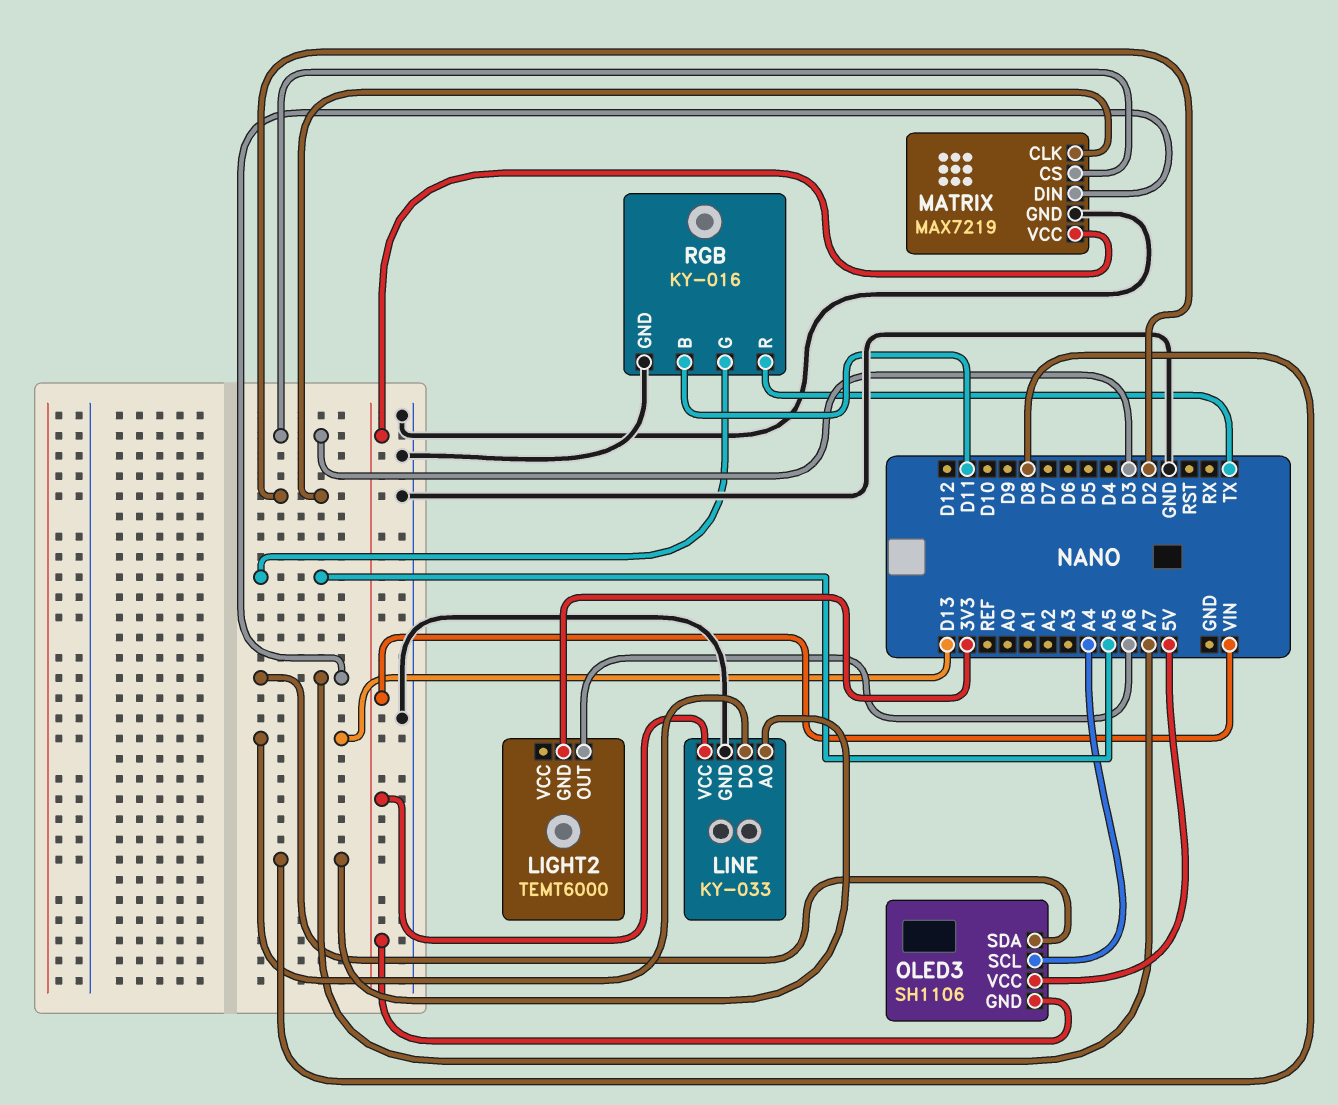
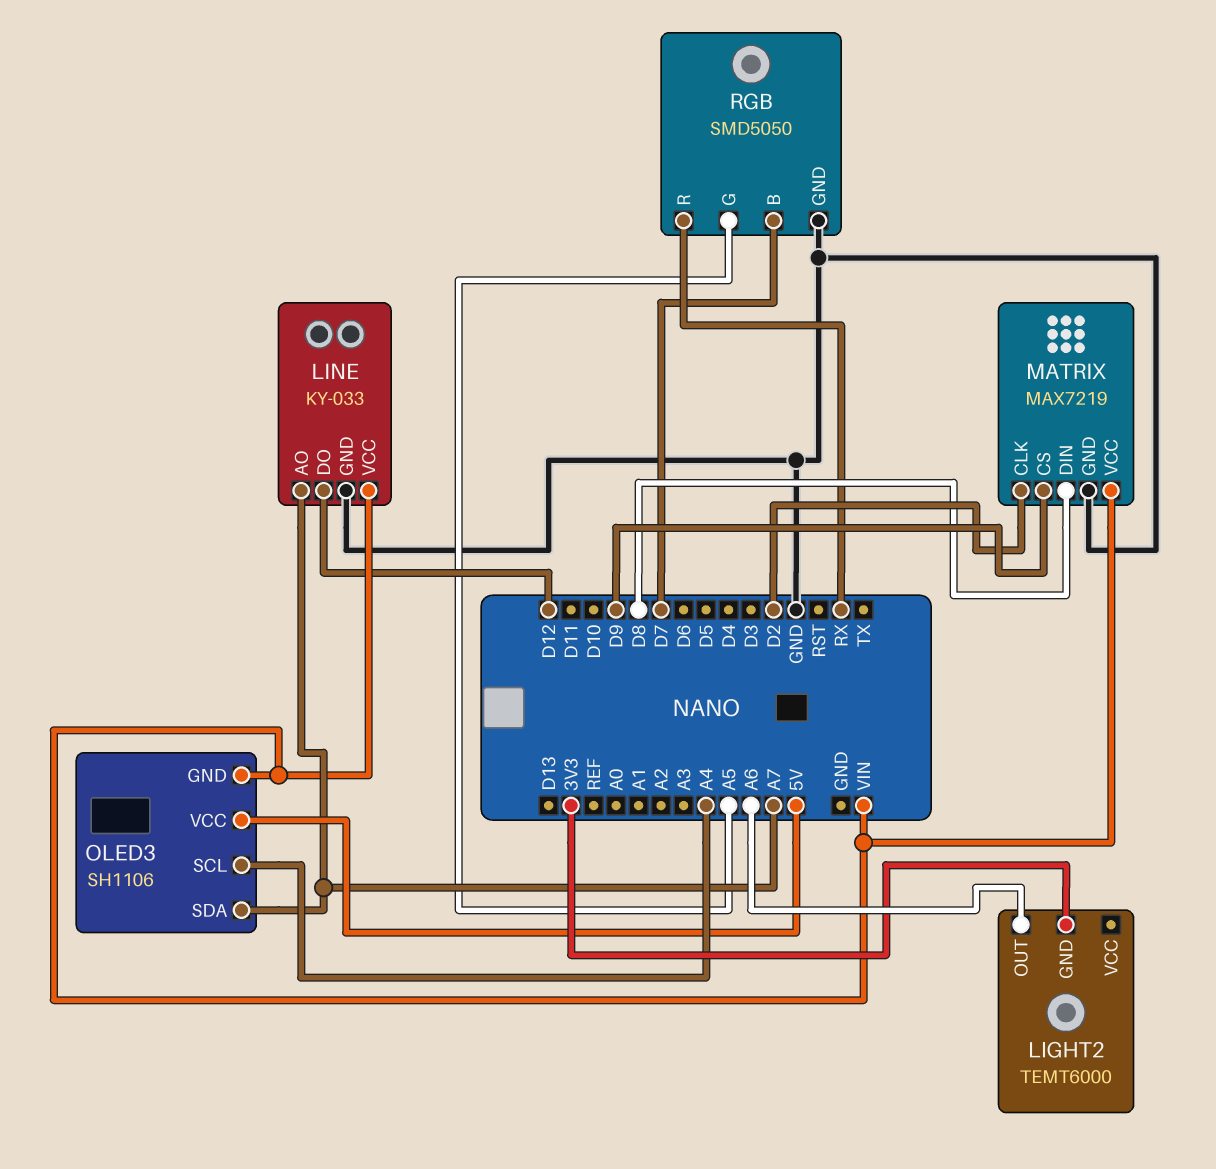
LINE pin AO: D8 -> A7
LINE pin DO: D13 -> D12
MATRIX pin CS: D3 -> D9
MATRIX pin DIN: A7 -> D8
RGB: KY-016 -> SMD5050
RGB pin B: D11 -> D7
RGB pin R: TX -> RX

